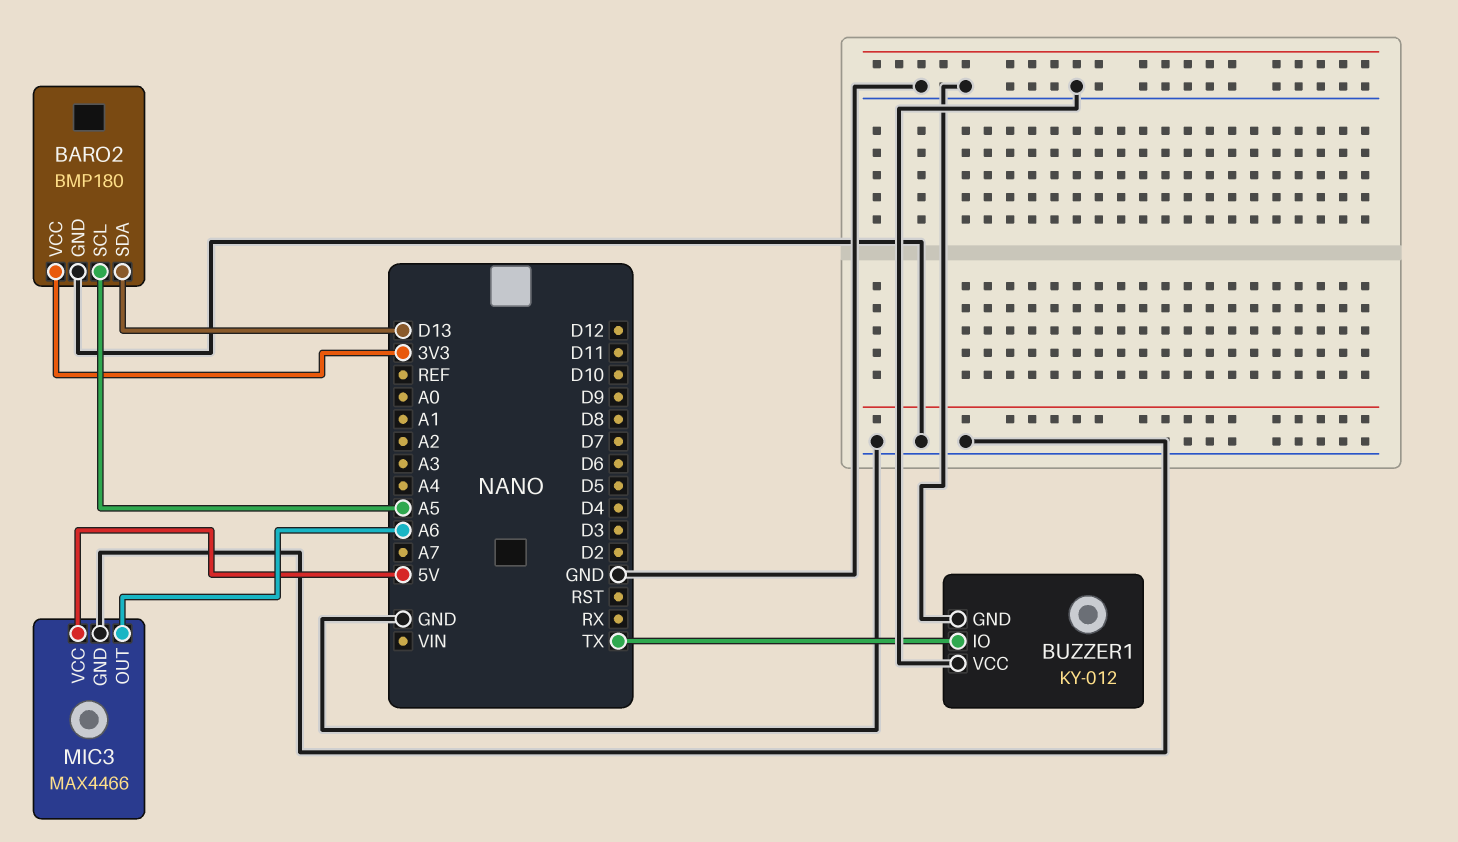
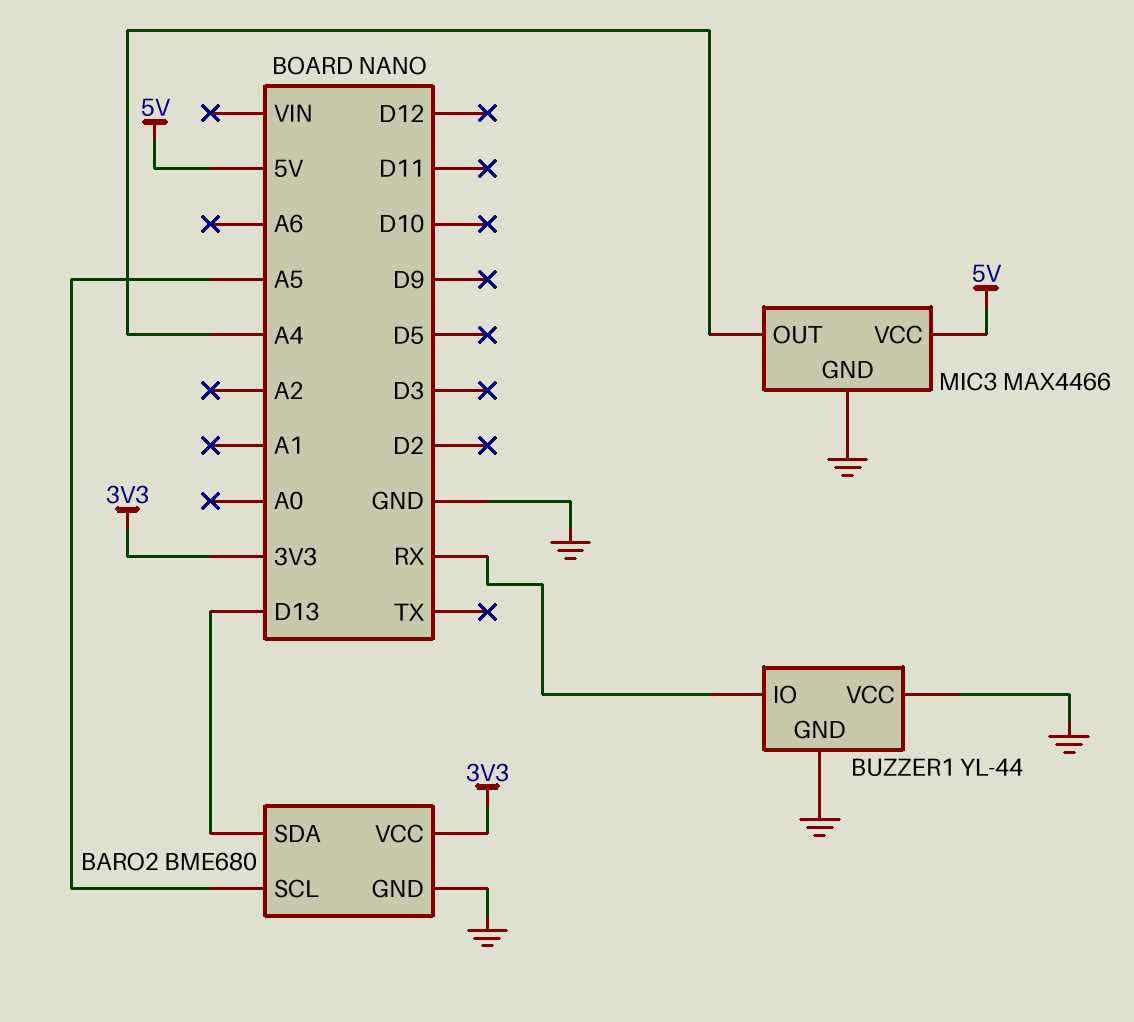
BARO2: BMP180 -> BME680
BUZZER1: KY-012 -> YL-44
BUZZER1 pin IO: TX -> RX
MIC3 pin OUT: A6 -> A4

